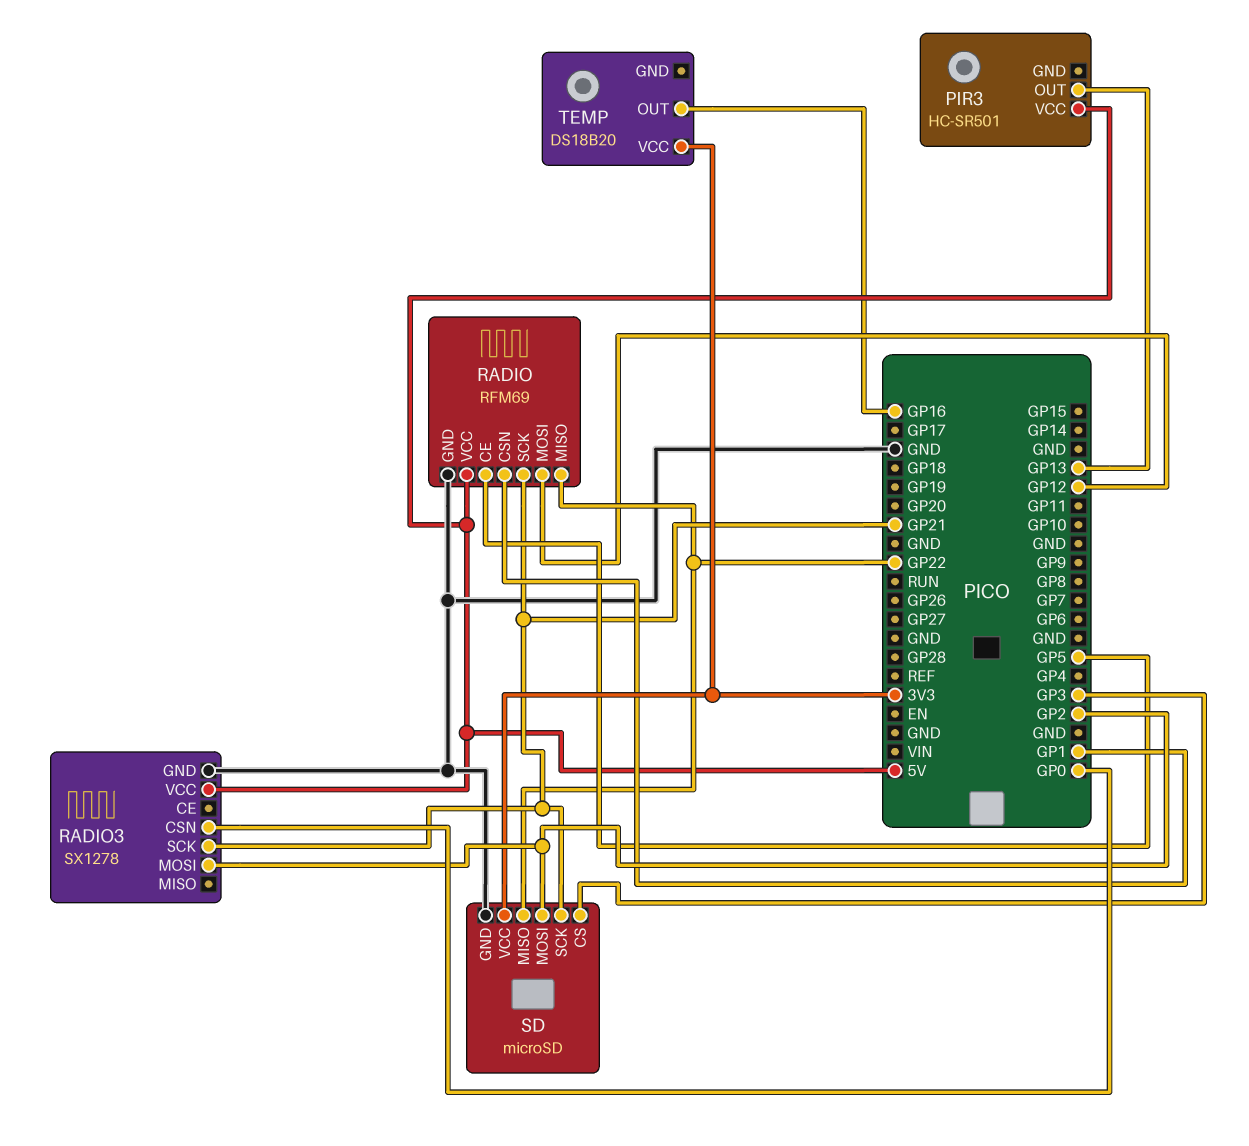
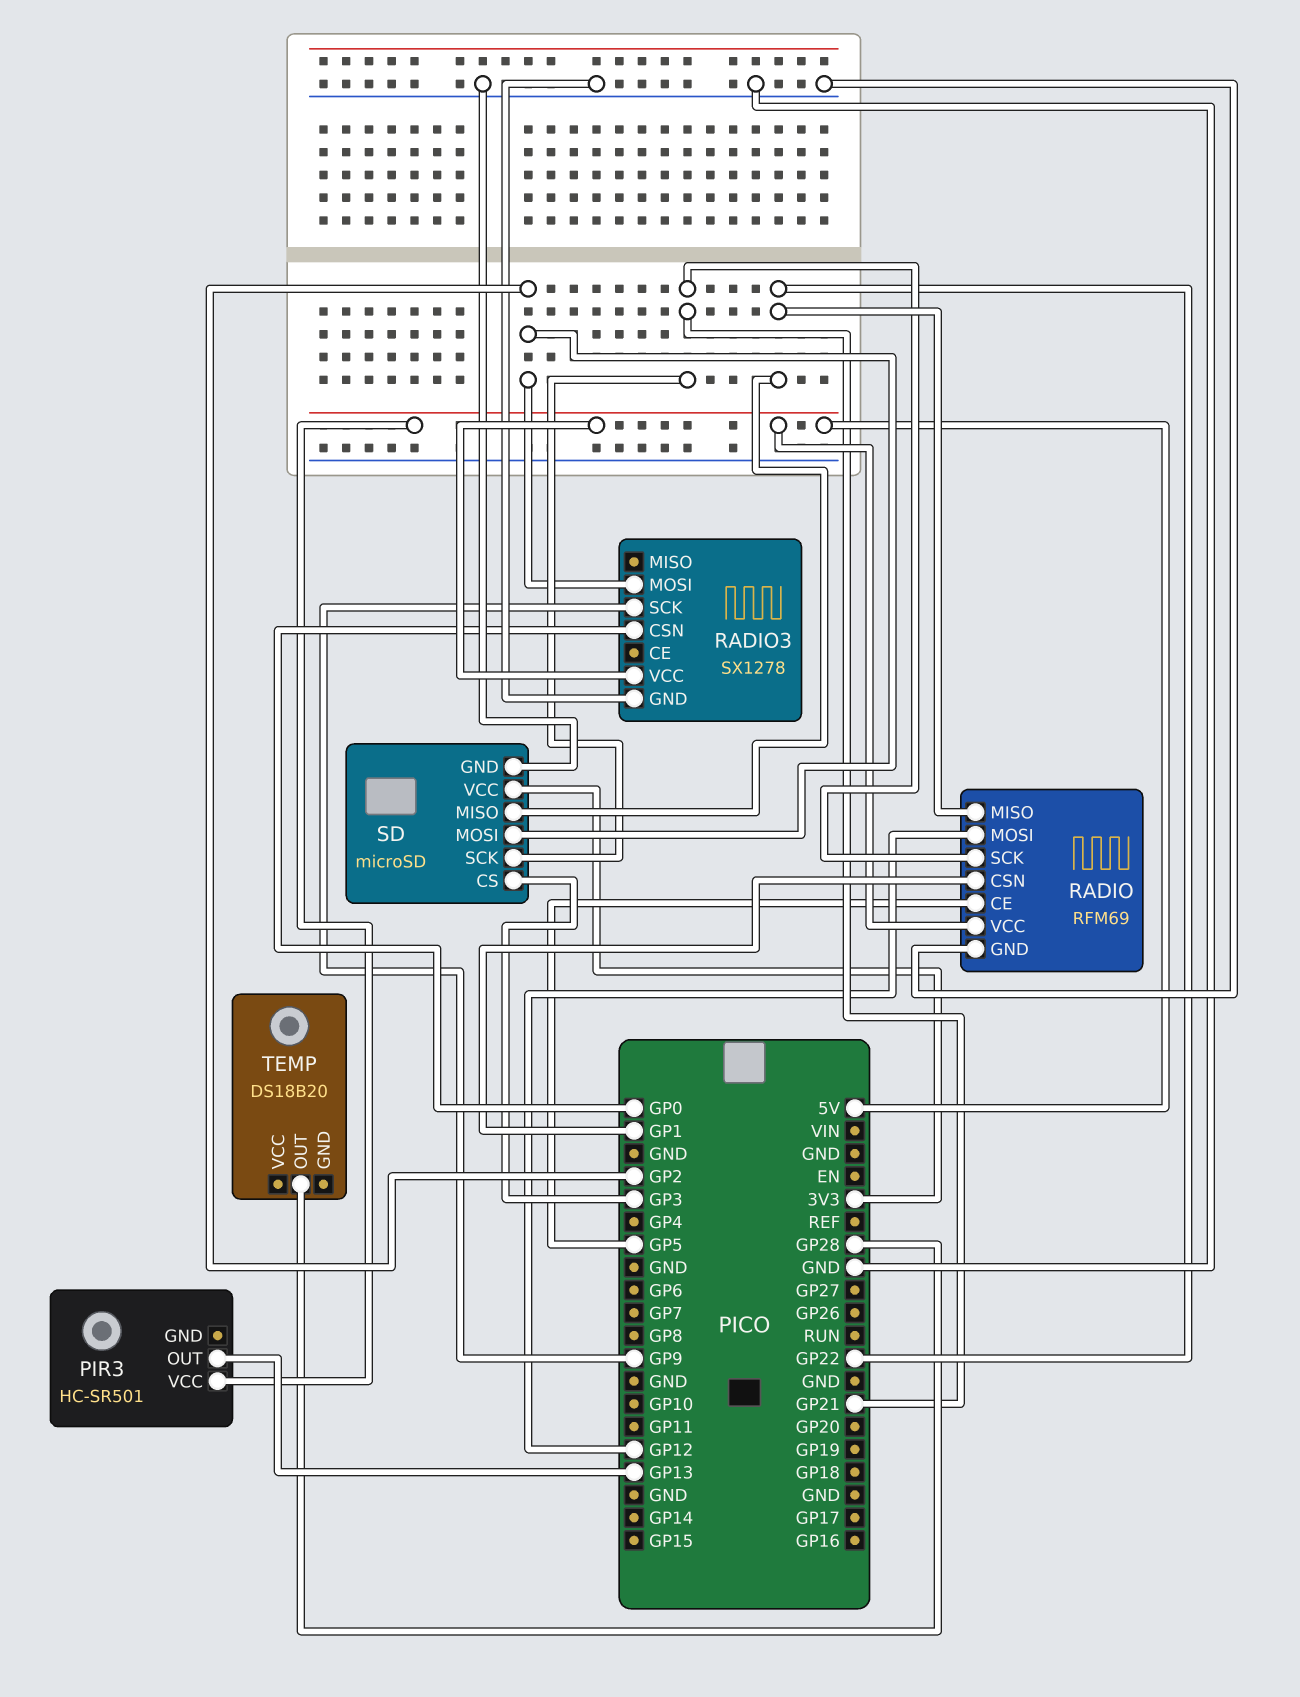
RADIO3 pin SCK: GP21 -> GP9
TEMP pin OUT: GP16 -> GP28
TEMP pin VCC: 3V3 -> none

